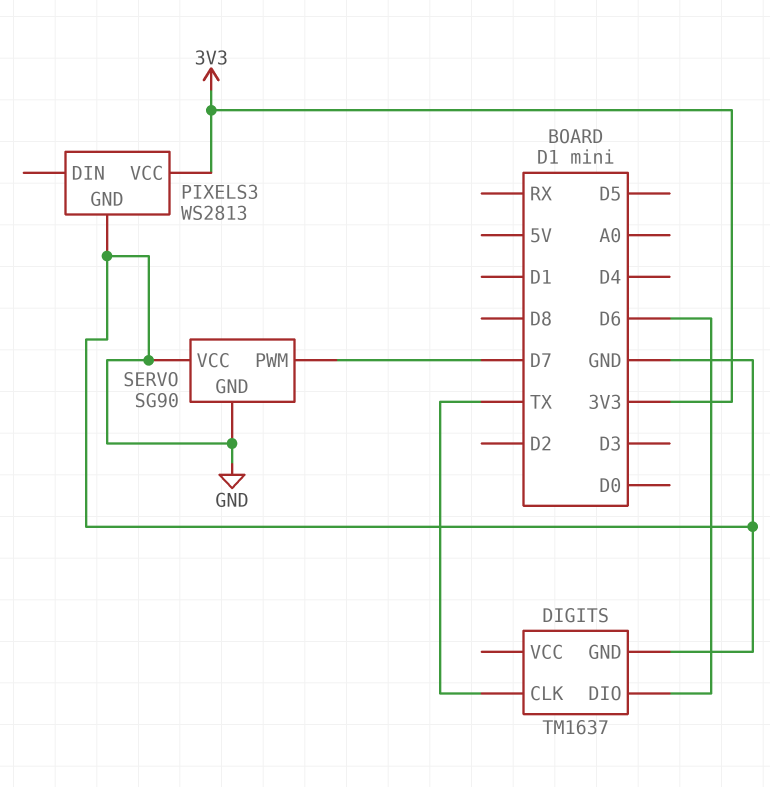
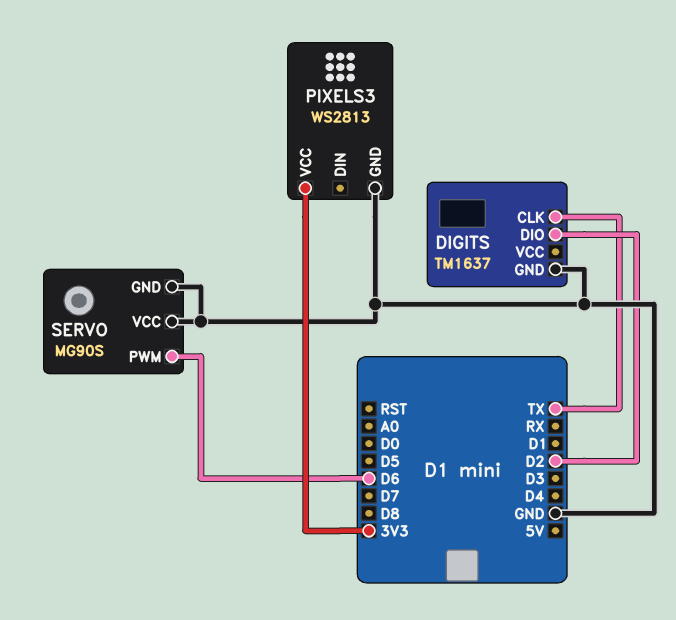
DIGITS pin DIO: D6 -> D2
SERVO: SG90 -> MG90S
SERVO pin PWM: D7 -> D6

